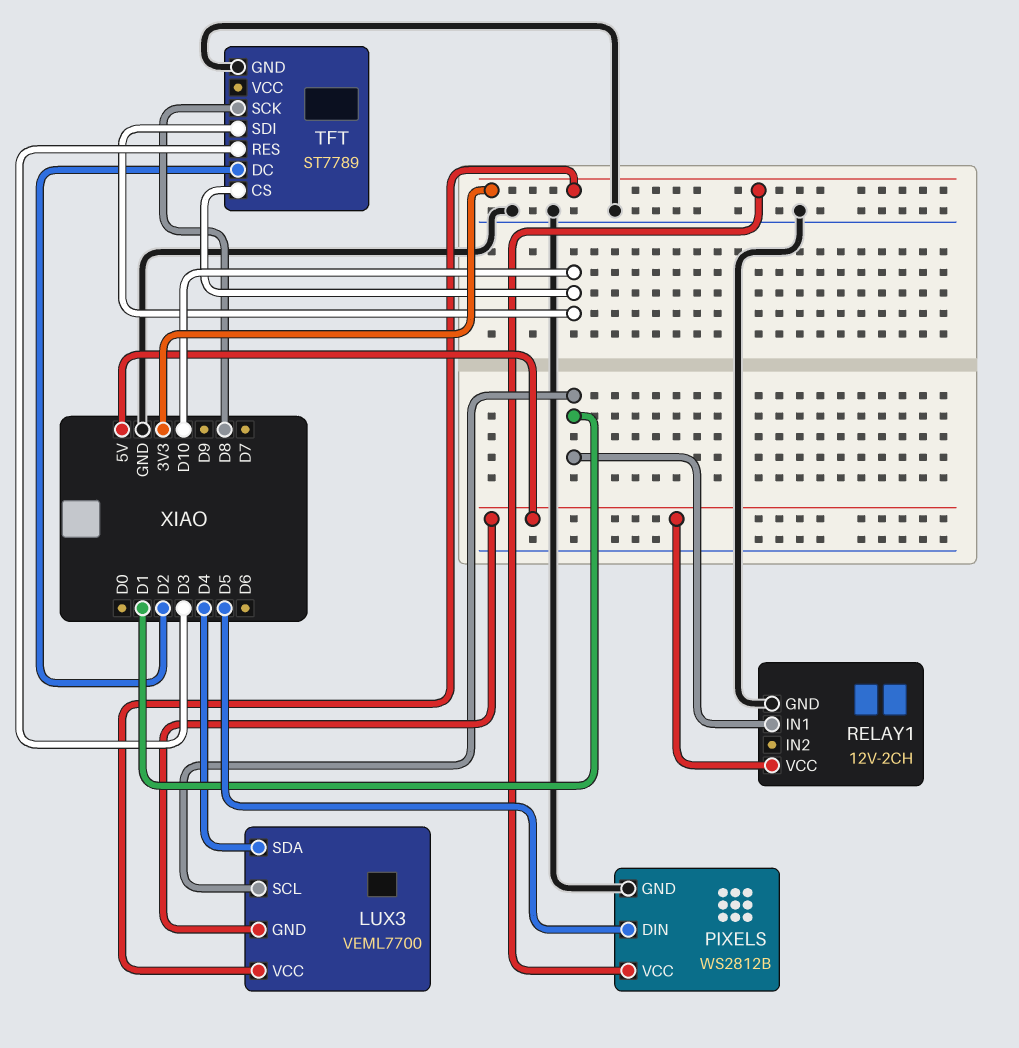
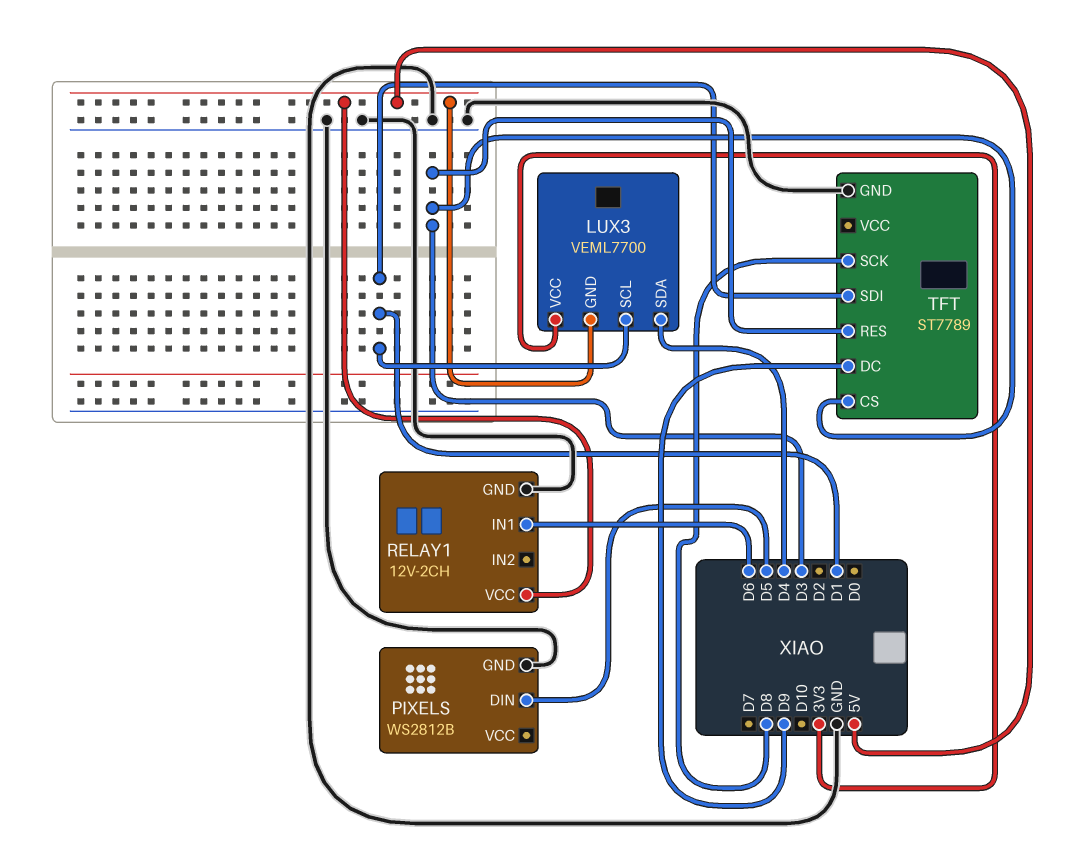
PIXELS pin VCC: 3V3 -> none
RELAY1 pin IN1: D1 -> D6
TFT pin CS: D10 -> D3
TFT pin DC: D2 -> D9
TFT pin SDI: D10 -> D1

